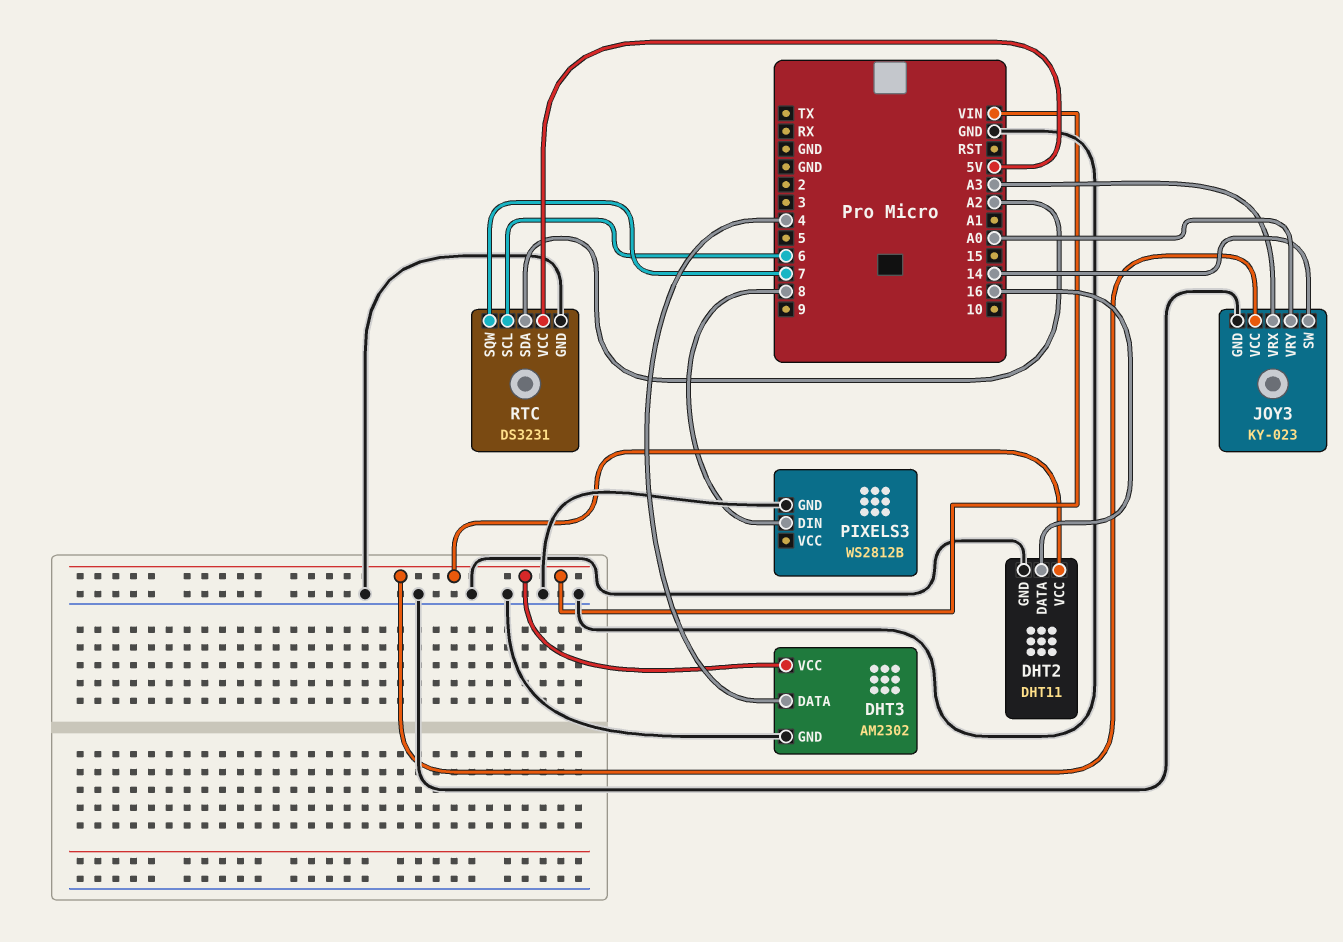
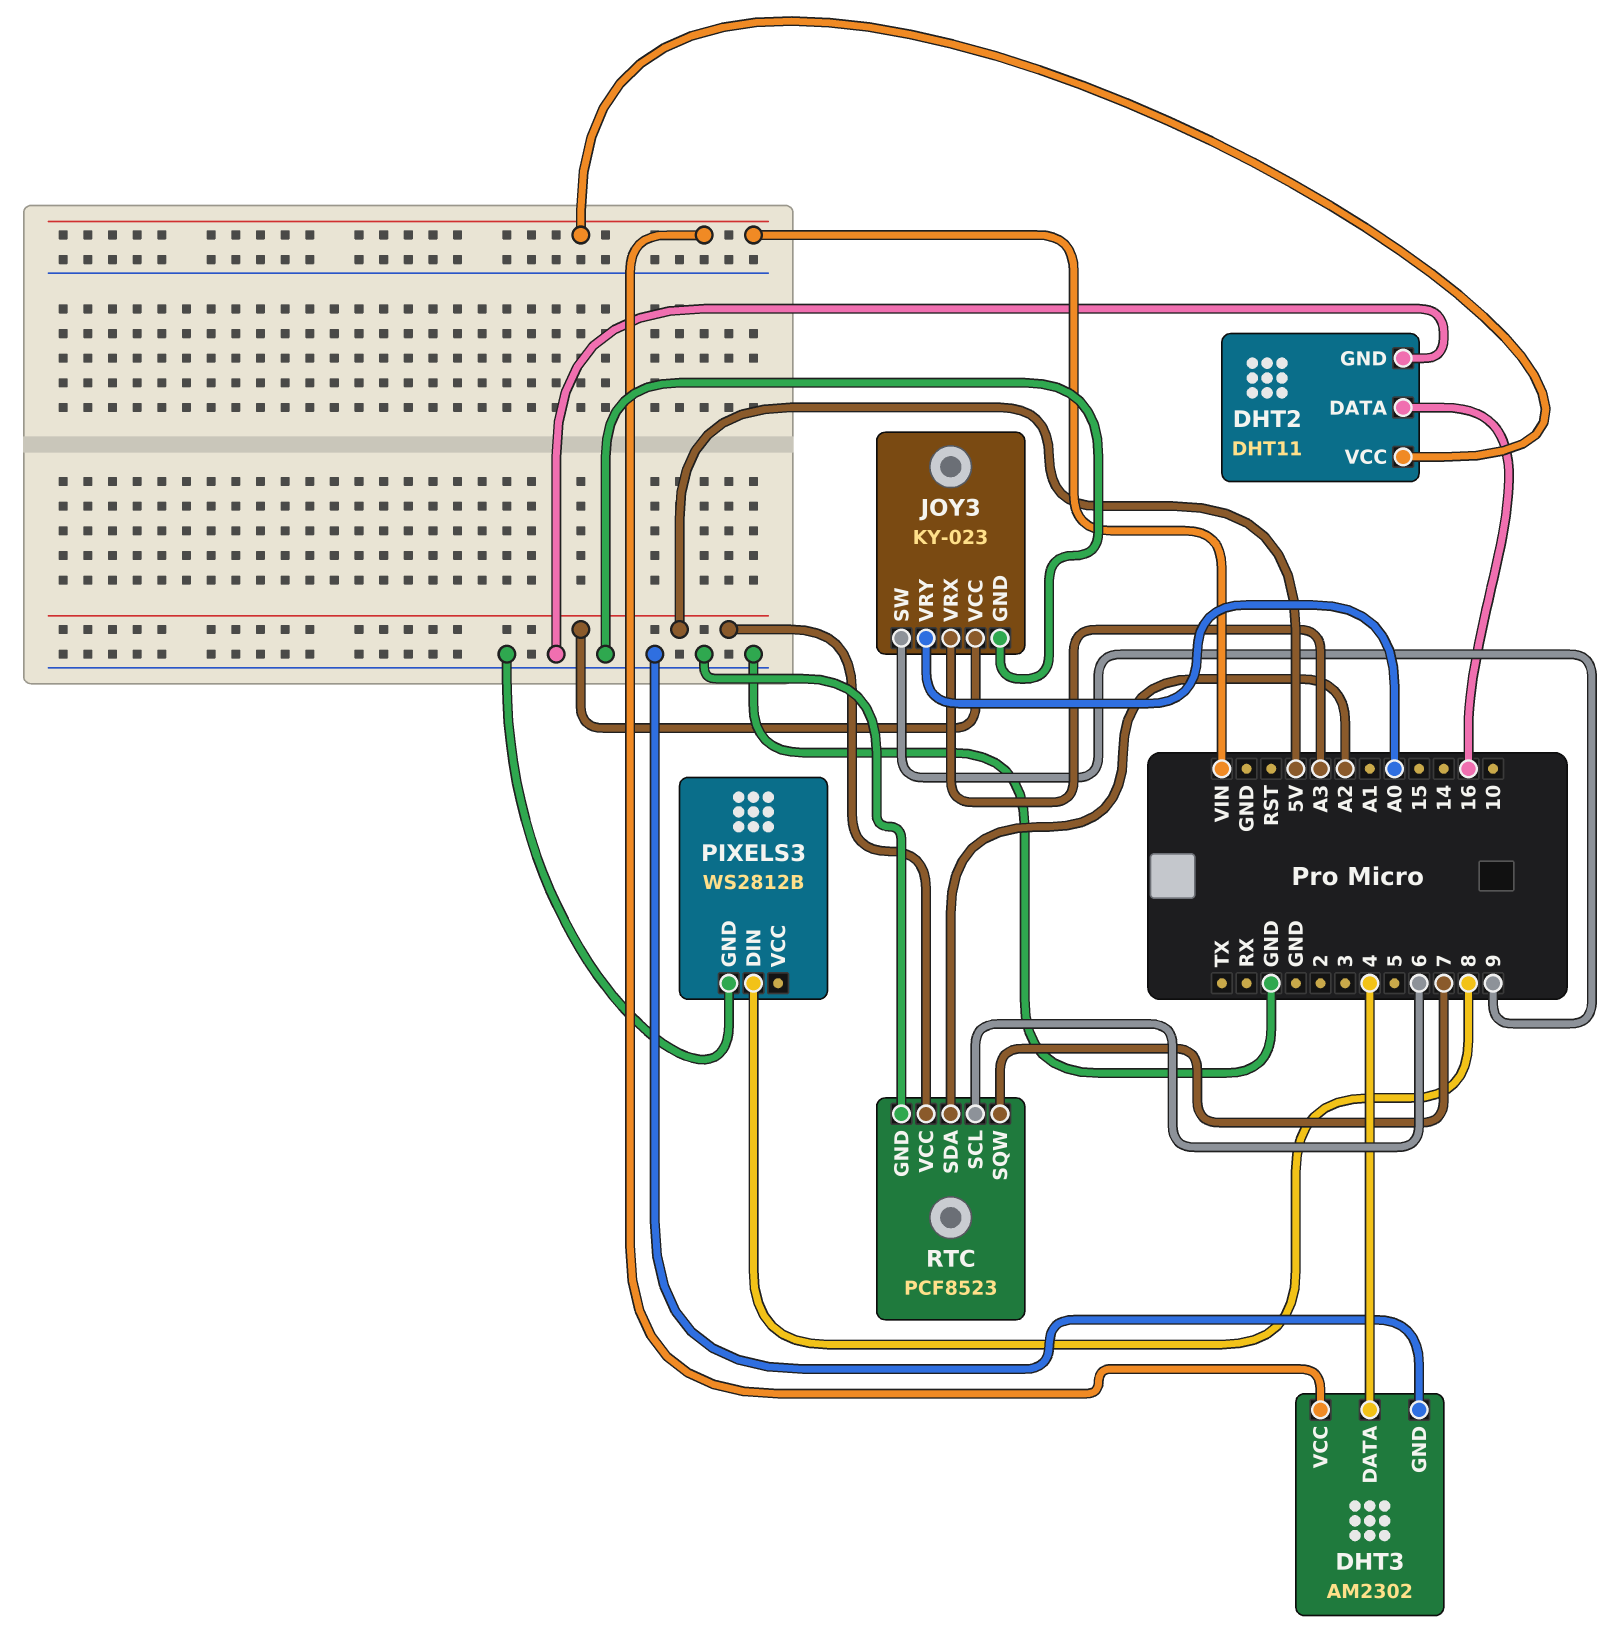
JOY3 pin SW: 14 -> 9
JOY3 pin VCC: VIN -> 5V
RTC: DS3231 -> PCF8523

